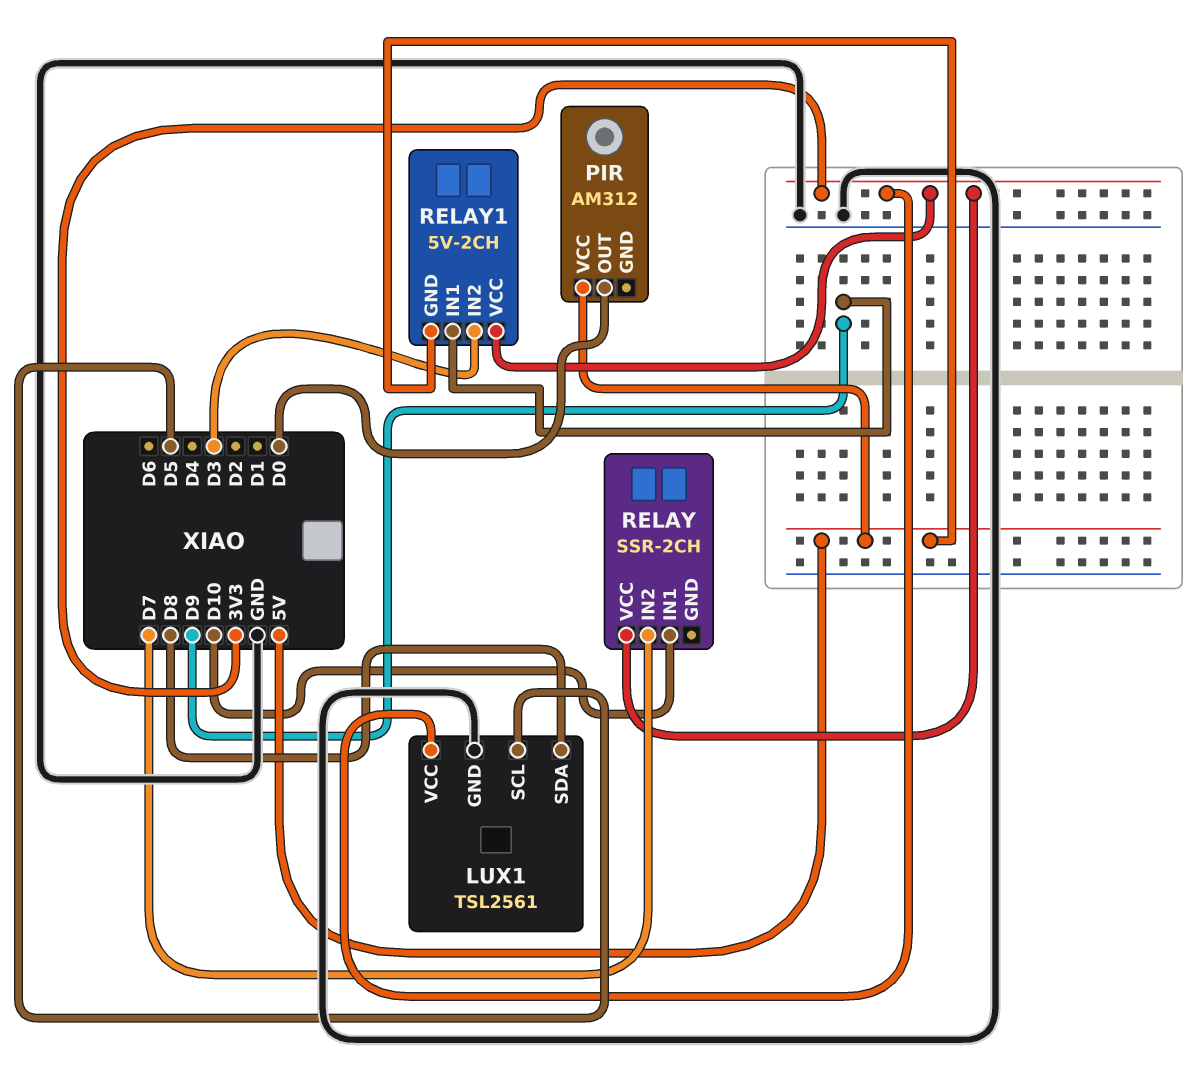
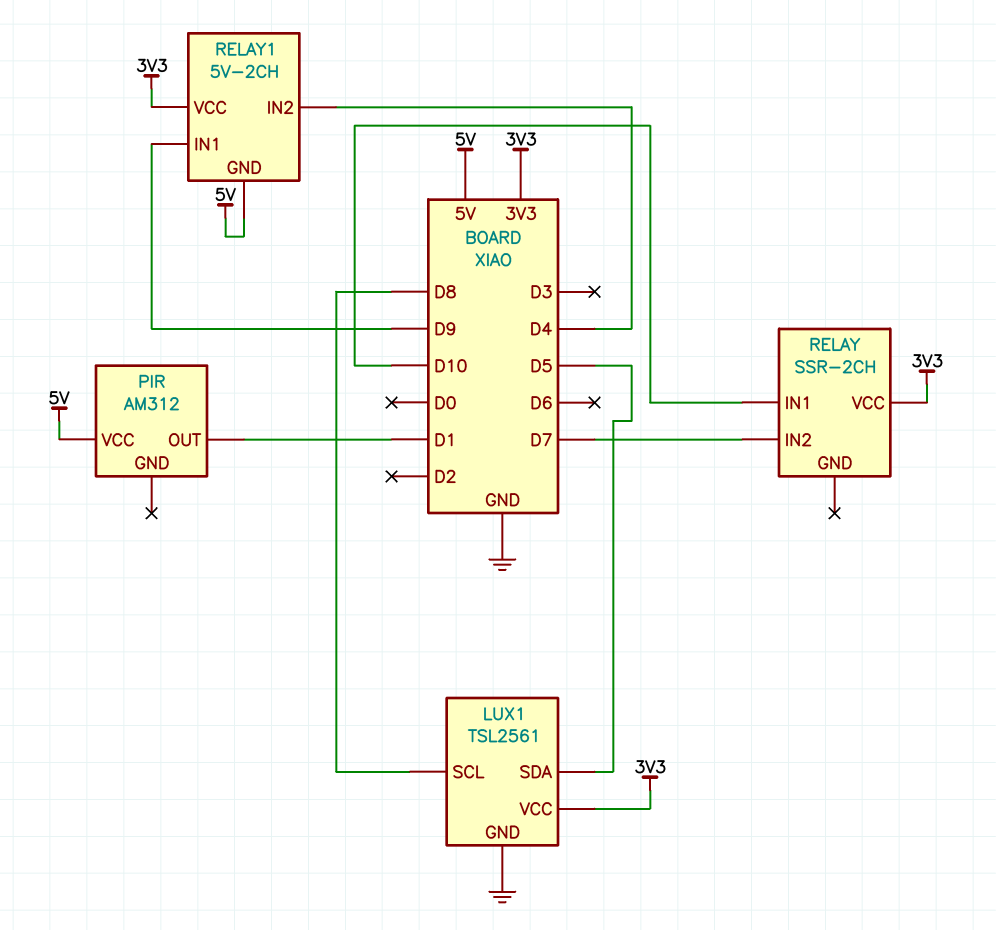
LUX1 pin SCL: D5 -> D8
LUX1 pin SDA: D8 -> D5
PIR pin OUT: D0 -> D1
RELAY1 pin IN2: D3 -> D4

